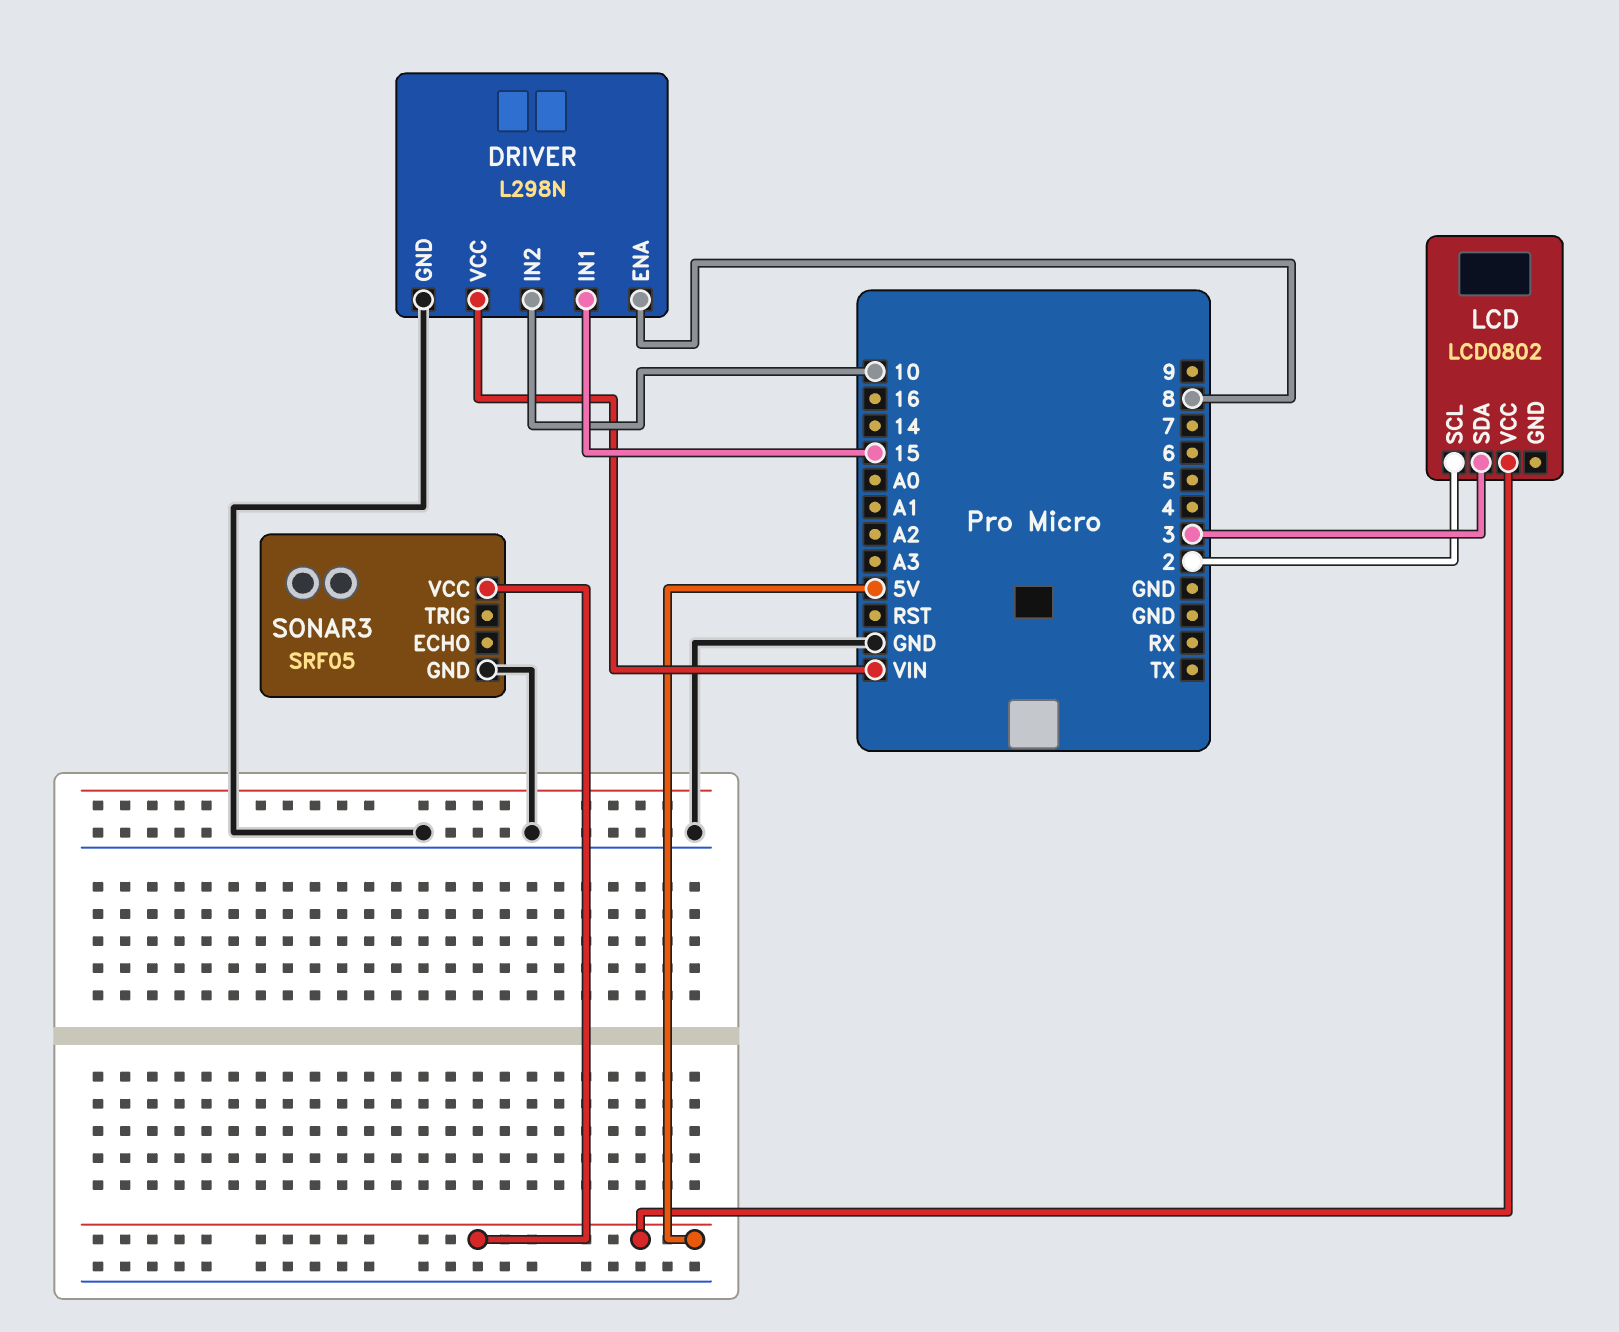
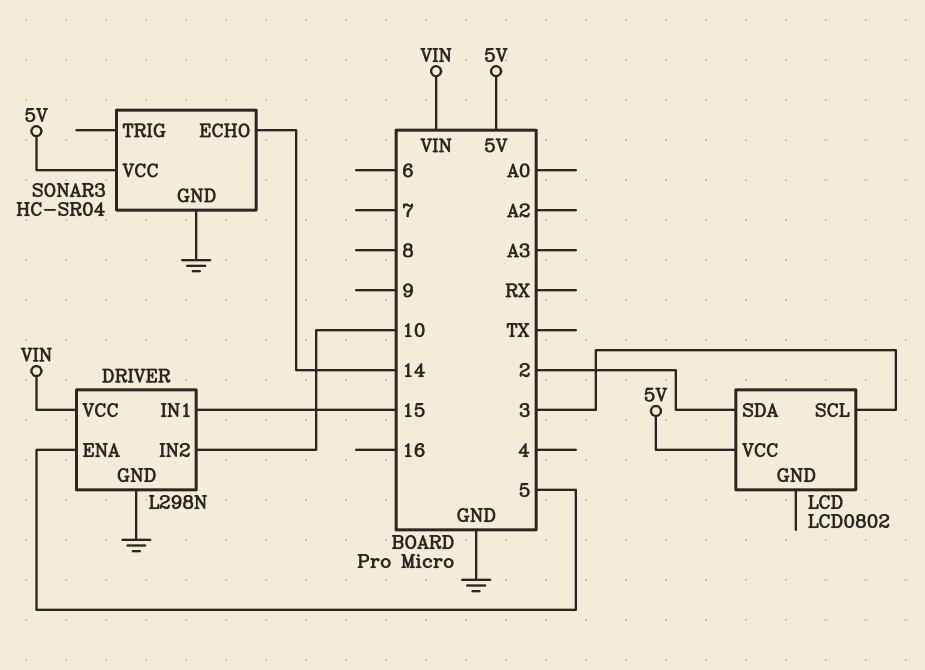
DRIVER pin ENA: 8 -> 5
LCD pin SCL: 2 -> 3
LCD pin SDA: 3 -> 2
SONAR3: SRF05 -> HC-SR04
SONAR3 pin ECHO: none -> 14

